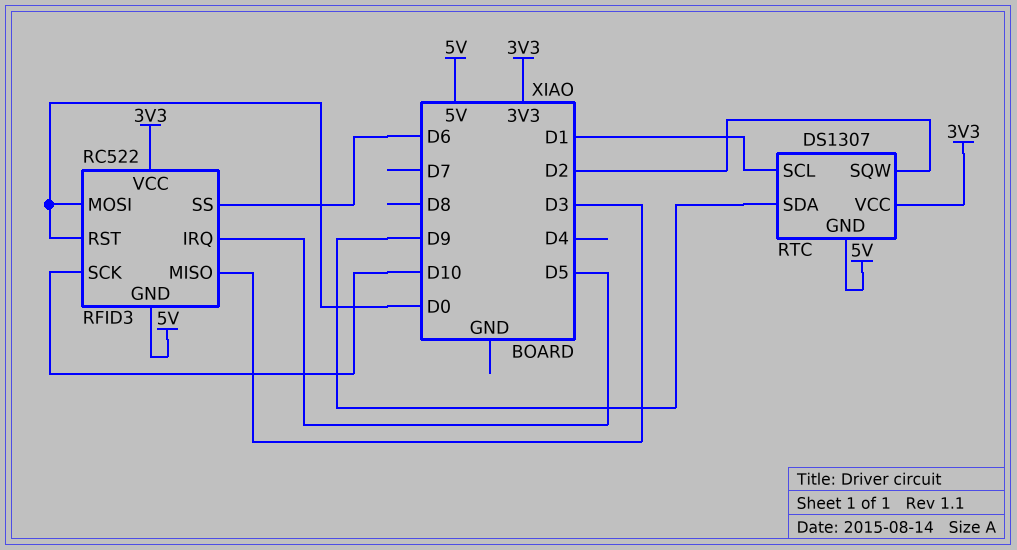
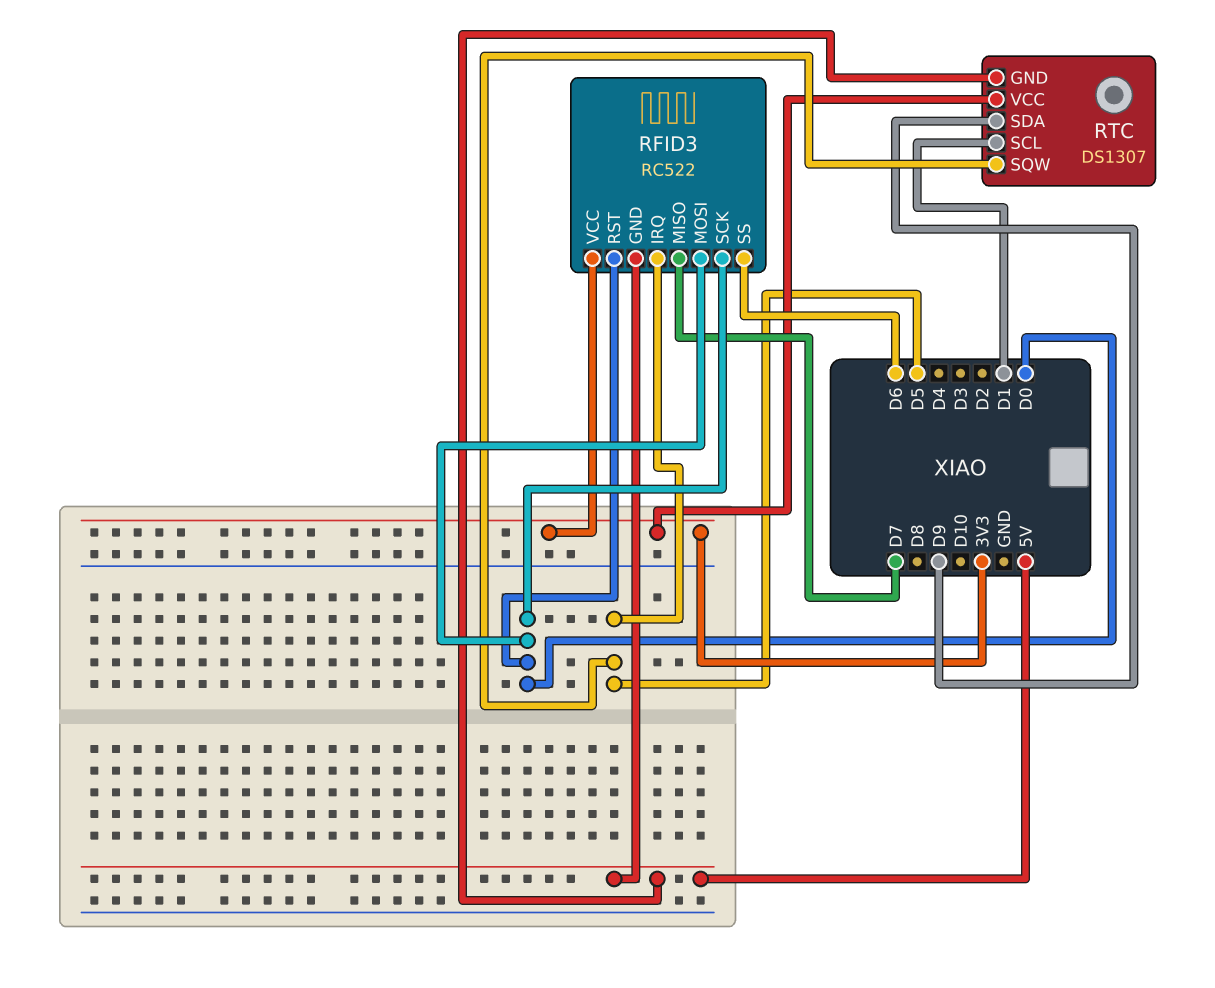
RFID3 pin MISO: D3 -> D7
RFID3 pin SCK: D10 -> D0
RTC pin SQW: D2 -> D5

